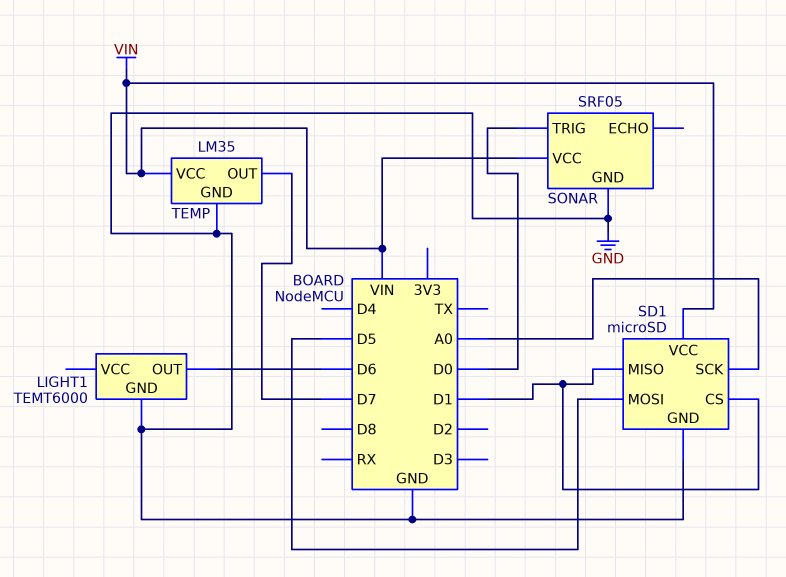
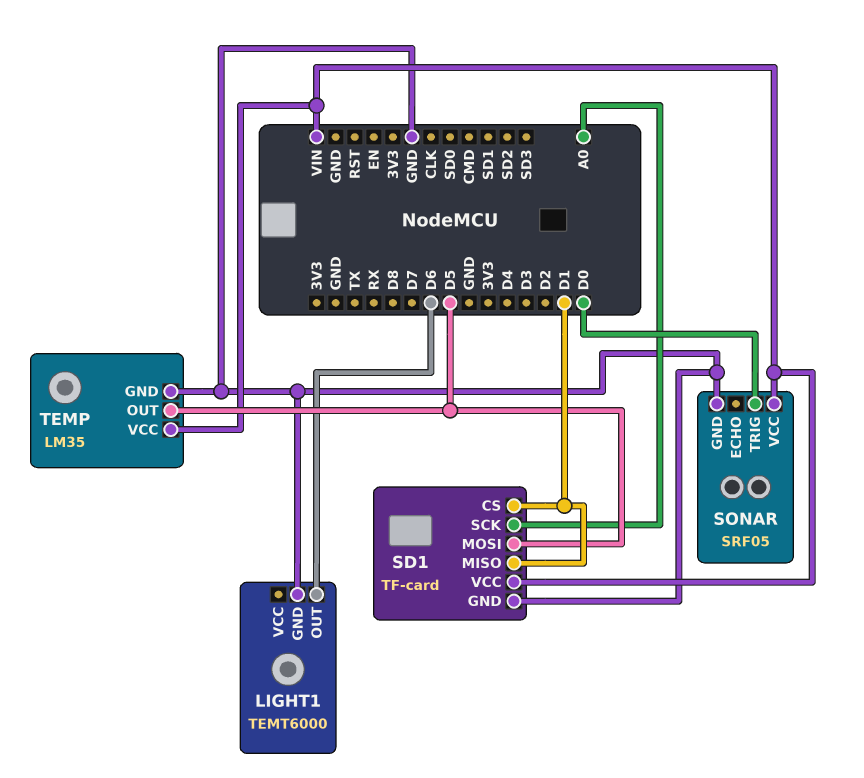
SD1: microSD -> TF-card
TEMP pin OUT: D7 -> D5

